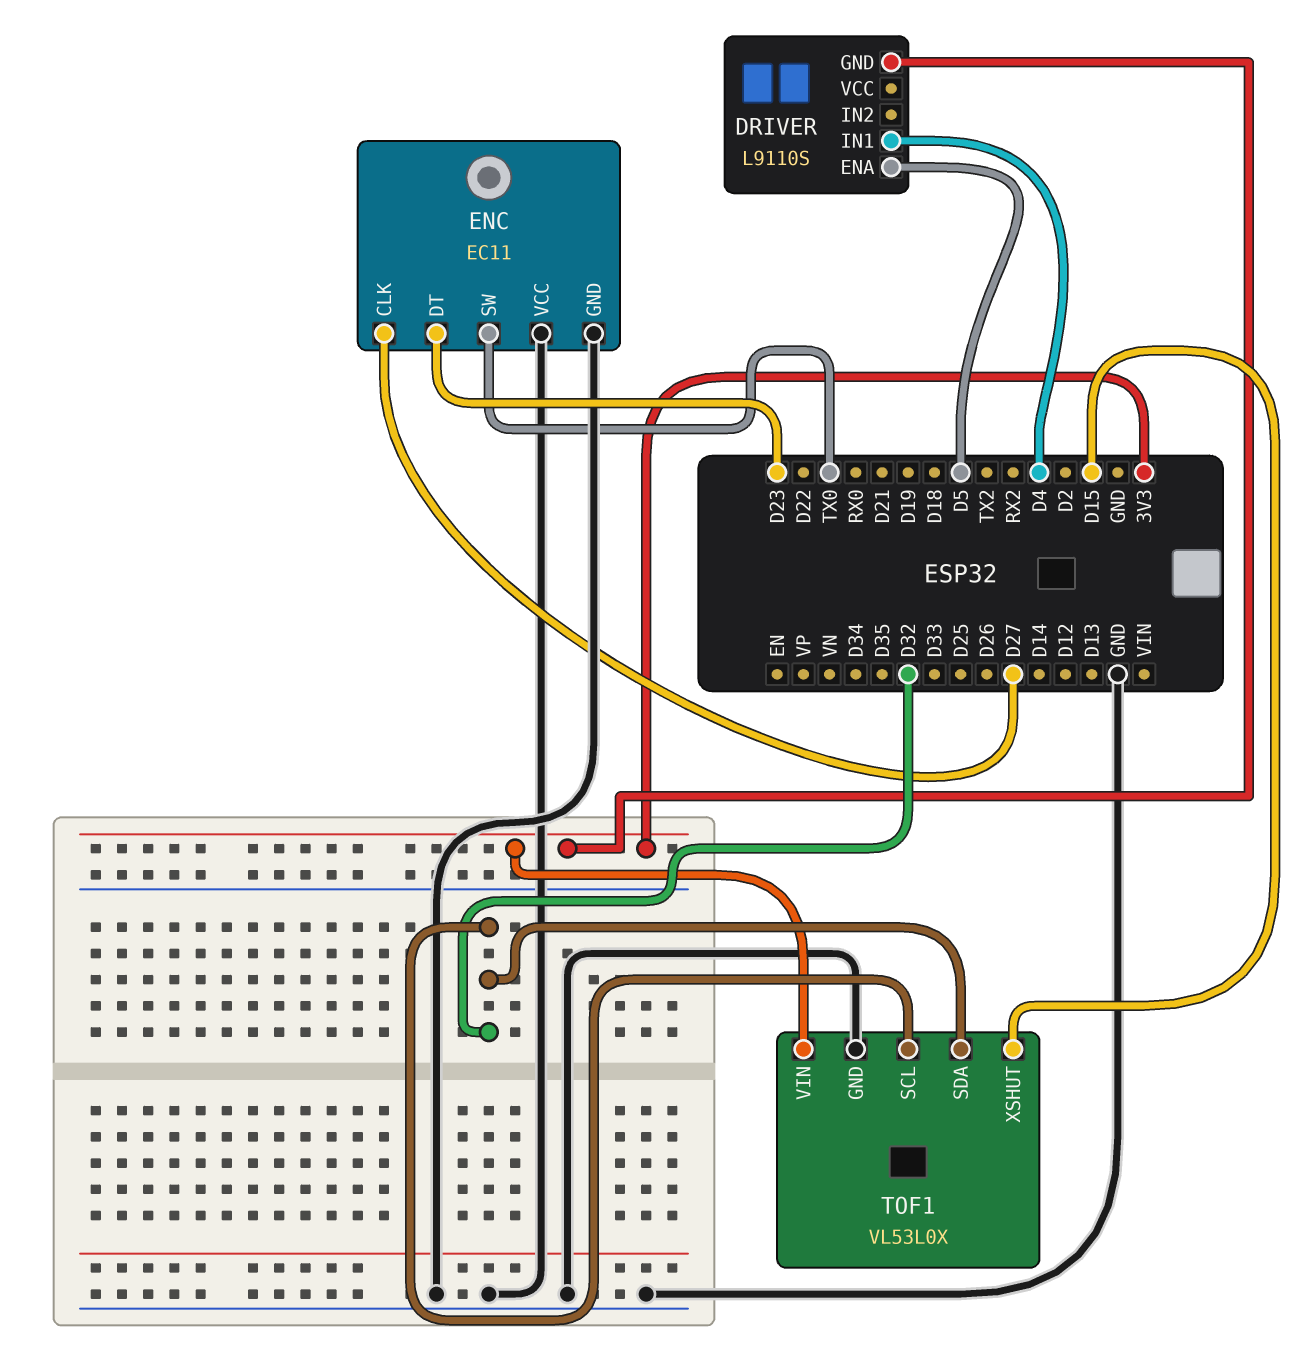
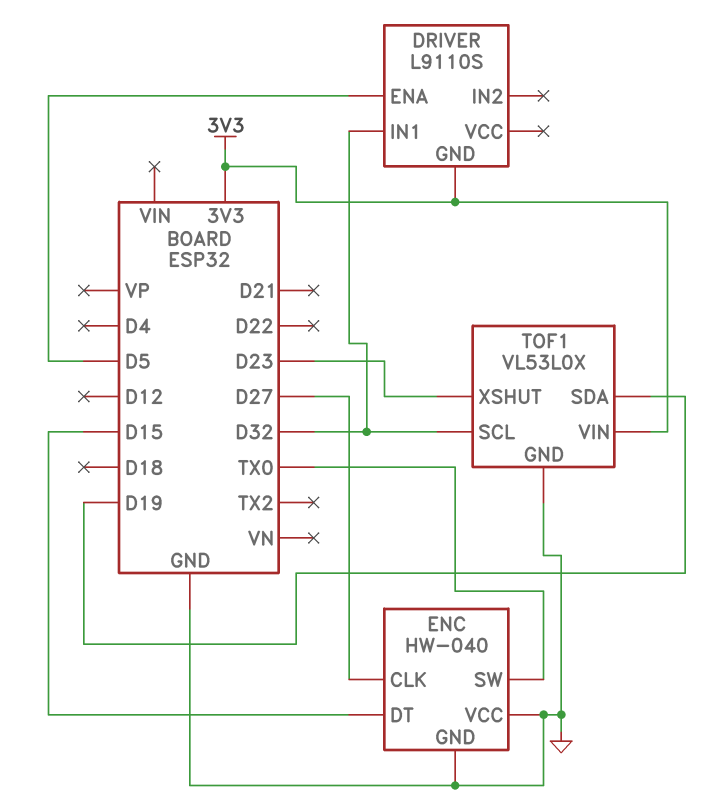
DRIVER pin IN1: D4 -> D32
ENC: EC11 -> HW-040
ENC pin DT: D23 -> D15
TOF1 pin SDA: D32 -> D19
TOF1 pin XSHUT: D15 -> D23

